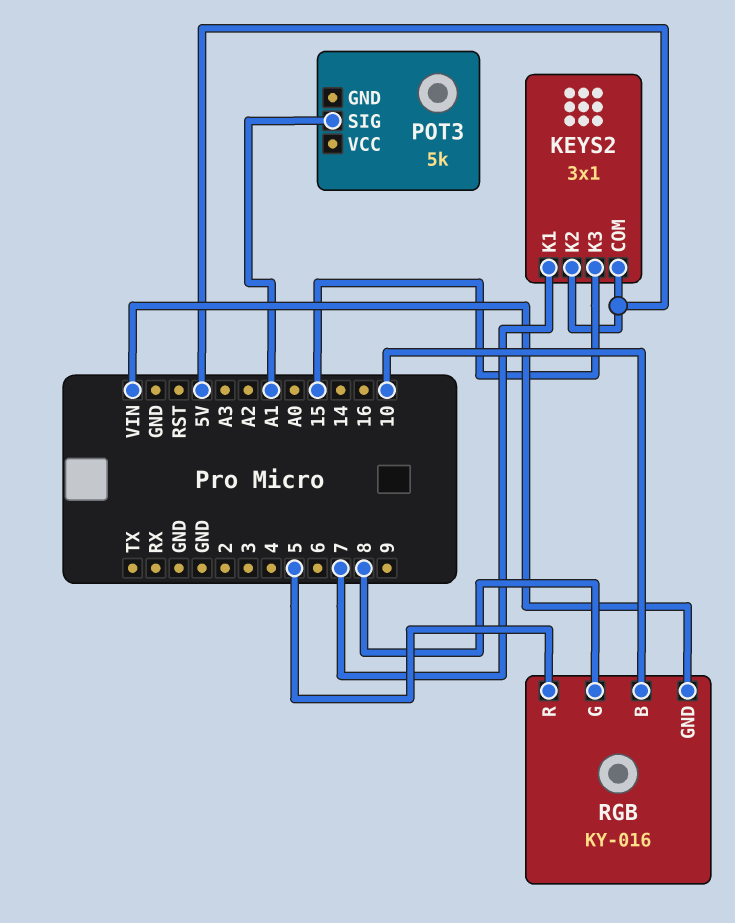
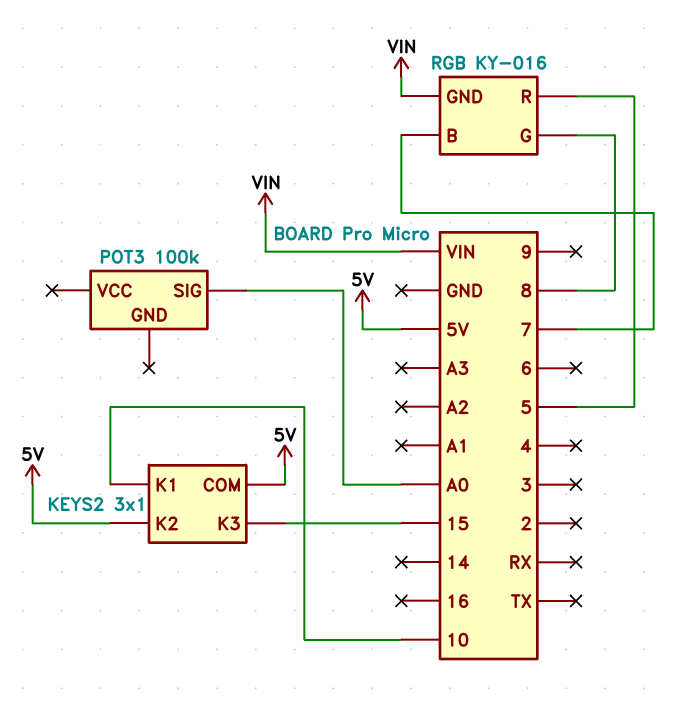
KEYS2 pin K1: 7 -> 10
POT3: 5k -> 100k
POT3 pin SIG: A1 -> A0
RGB pin B: 10 -> 7

